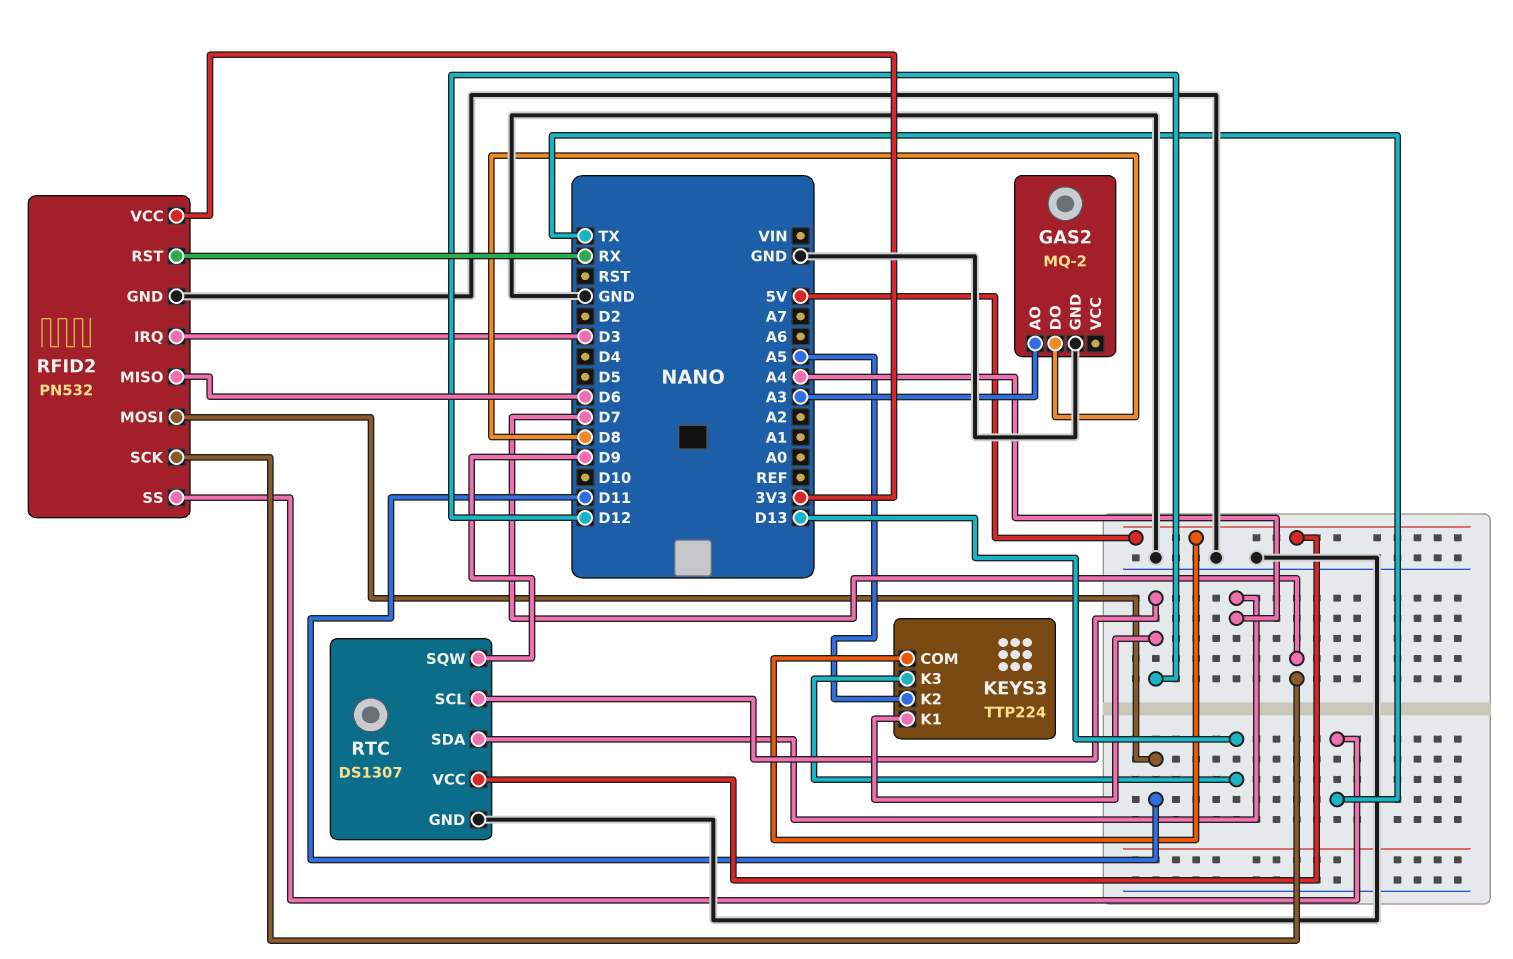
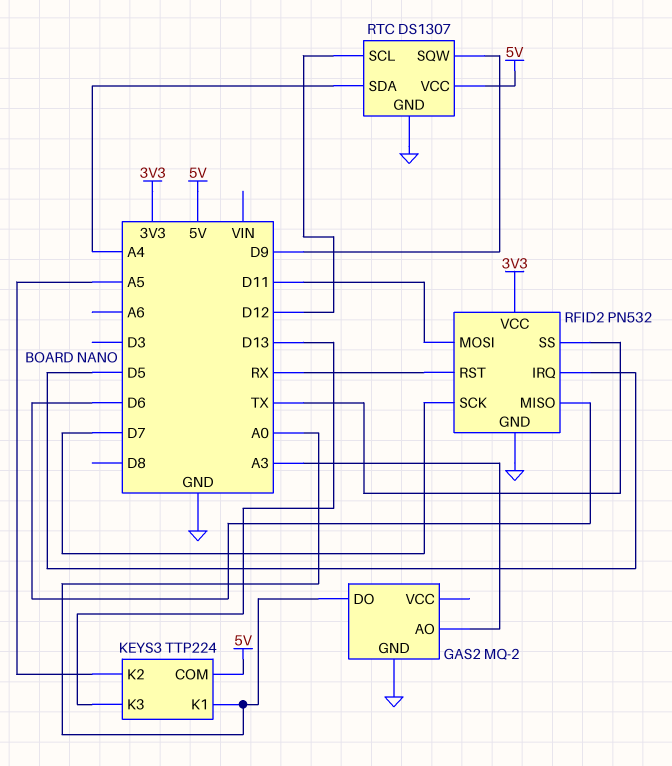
GAS2 pin DO: D8 -> A0
KEYS3 pin K1: D12 -> A0
RFID2 pin IRQ: D3 -> D5

